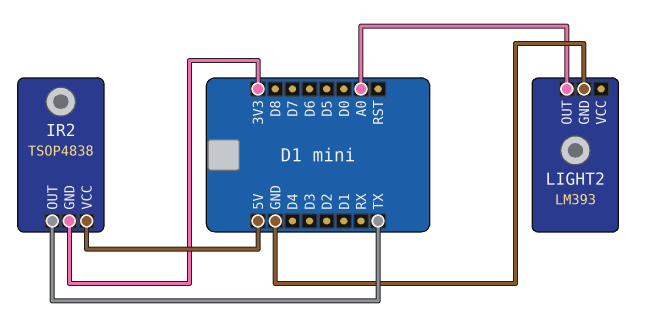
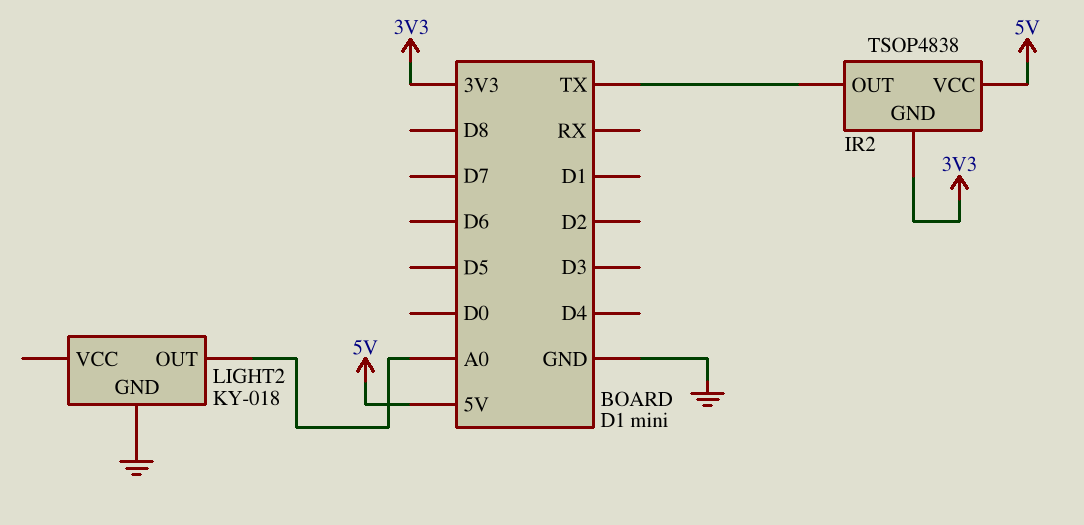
LIGHT2: LM393 -> KY-018

